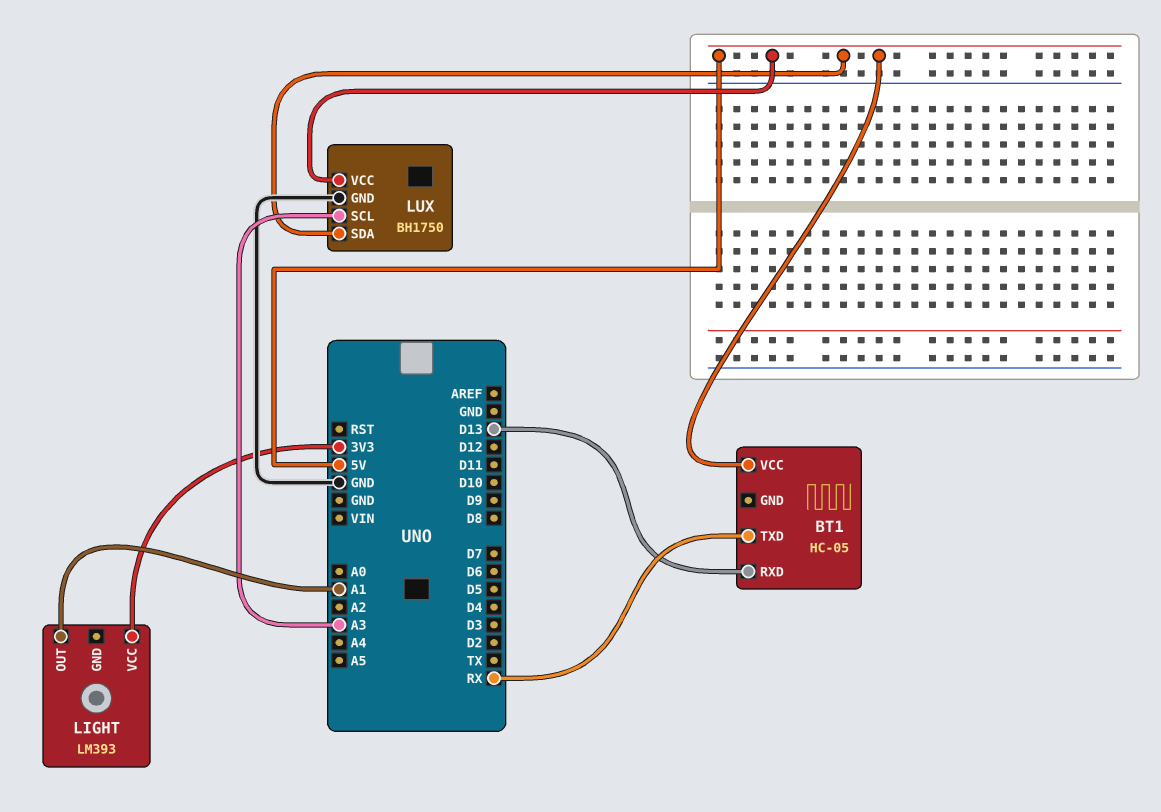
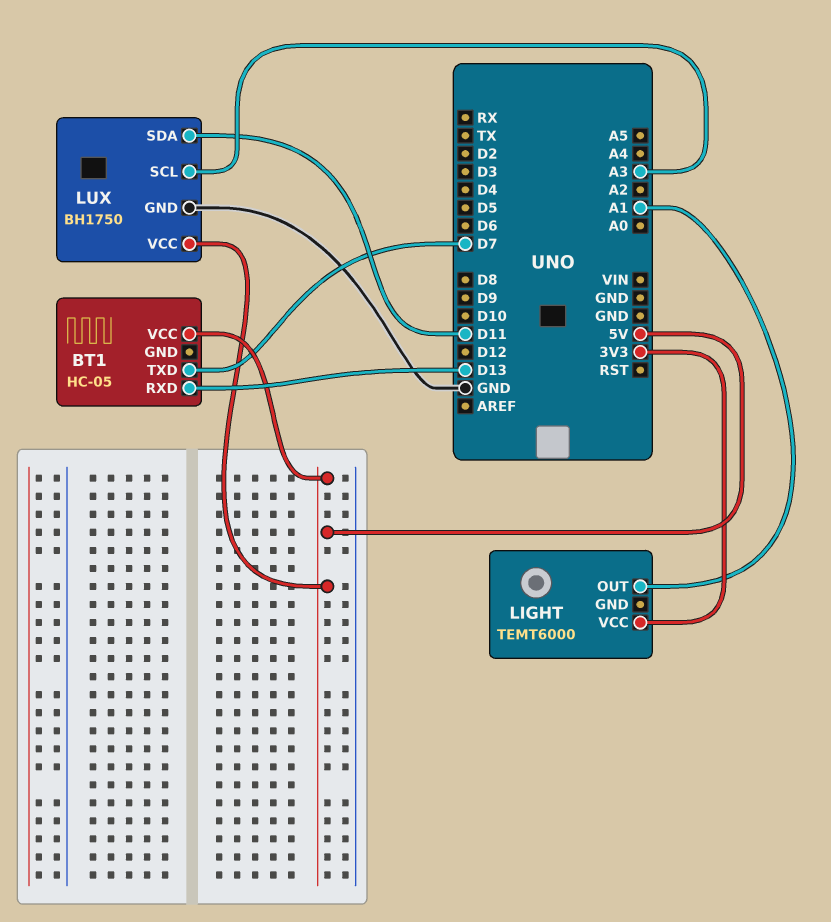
BT1 pin TXD: RX -> D7
LIGHT: LM393 -> TEMT6000
LUX pin SDA: 5V -> D11

